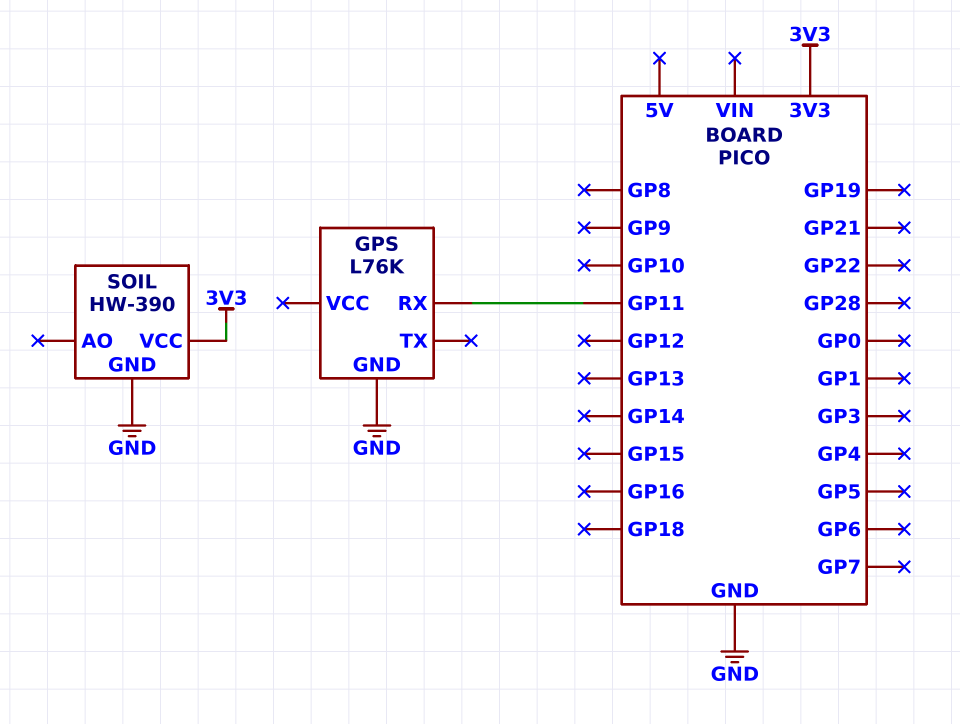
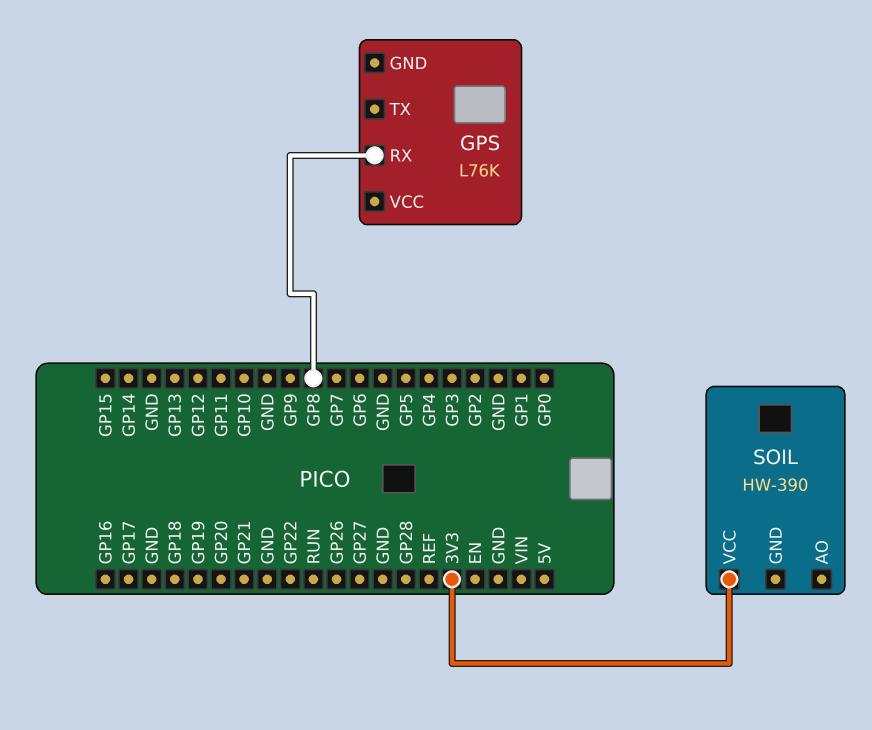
GPS pin GND: GND -> none
GPS pin RX: GP11 -> GP8
SOIL pin GND: GND -> none

